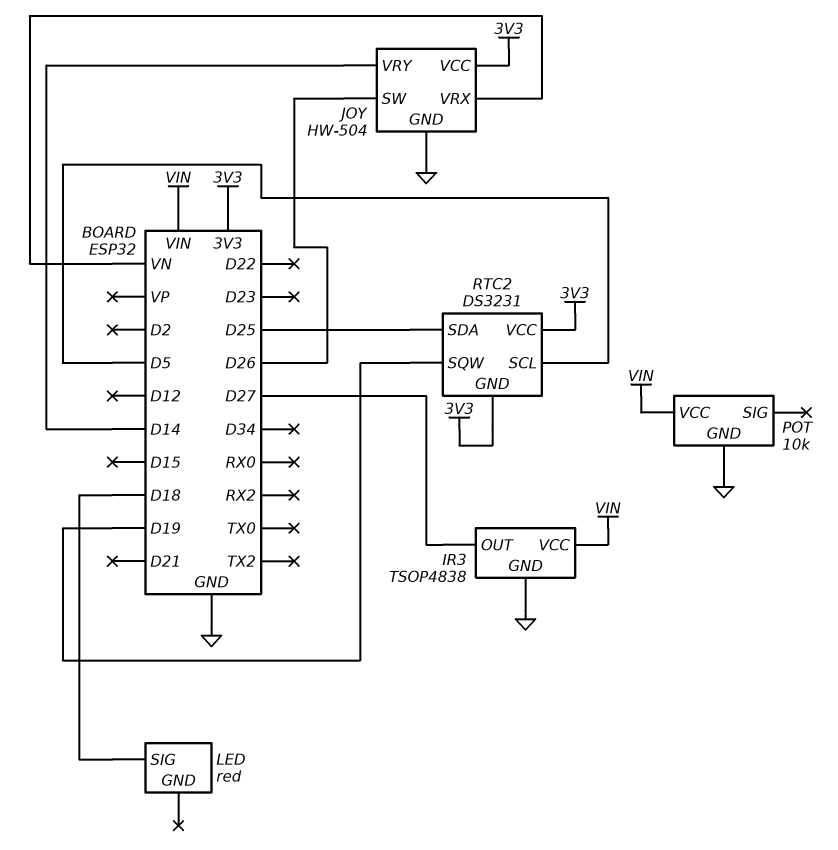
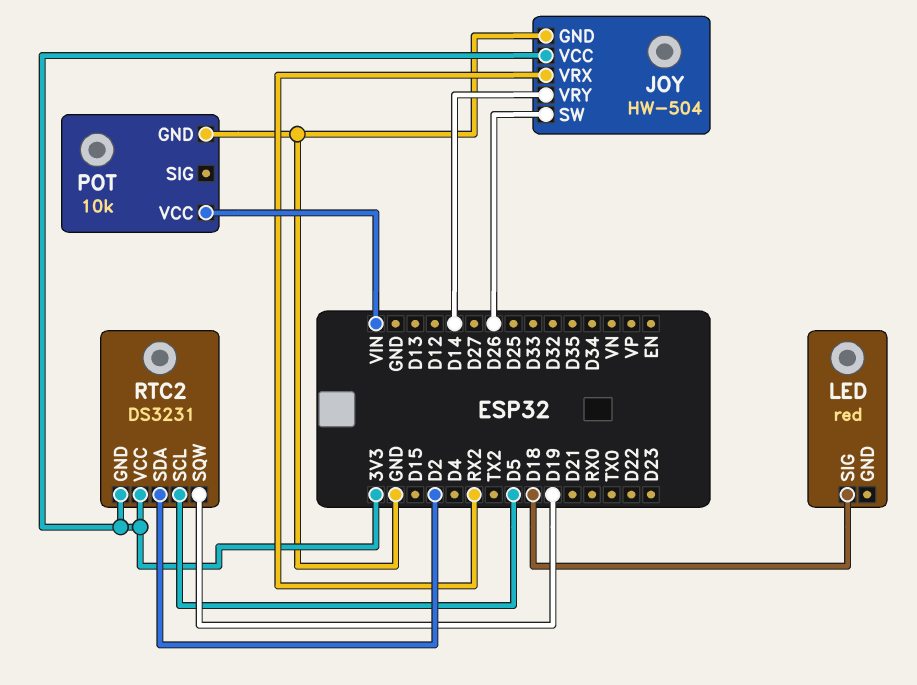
IR3: TSOP4838 -> none
IR3 pin GND: GND -> none
IR3 pin OUT: D27 -> none
IR3 pin VCC: VIN -> none
JOY pin VRX: VN -> RX2
RTC2 pin SDA: D25 -> D2

